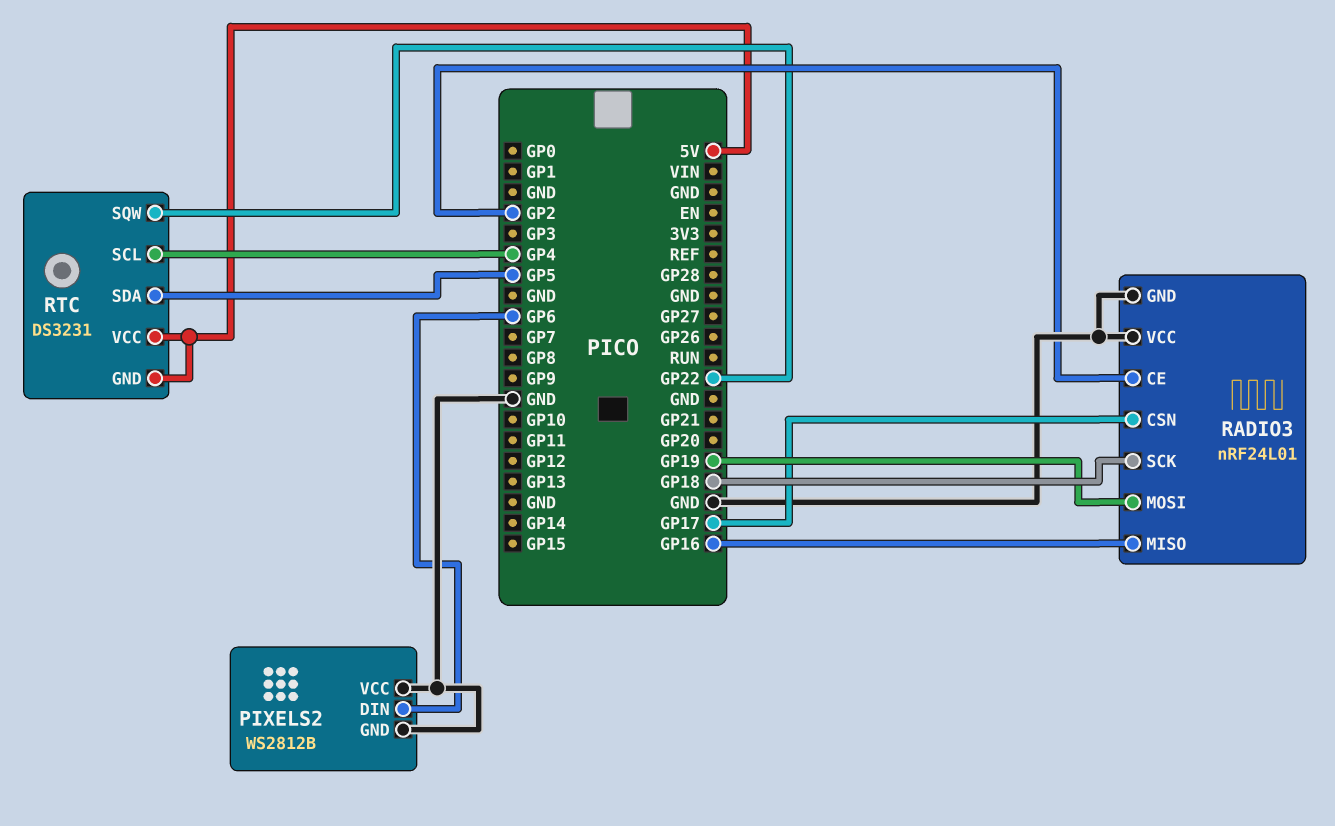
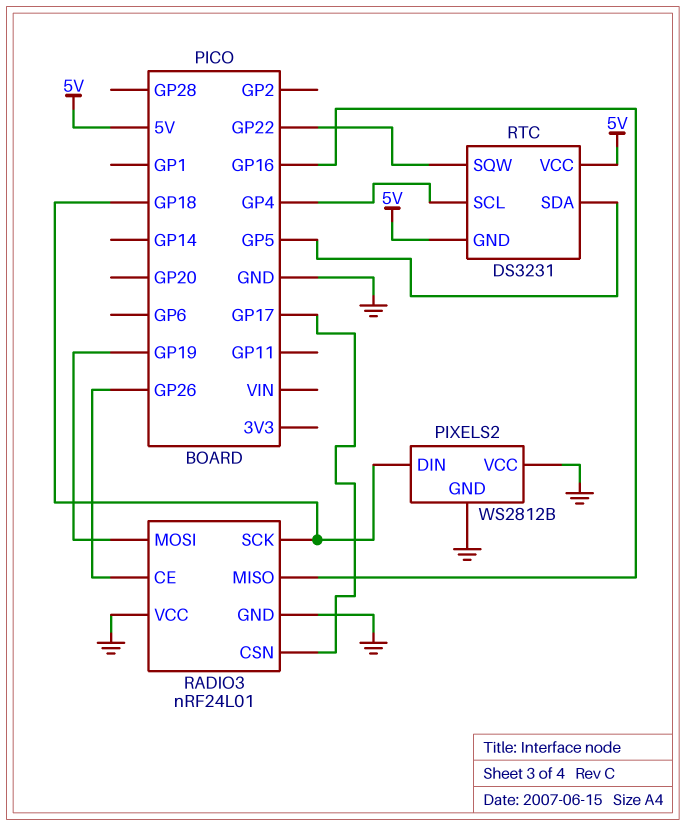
PIXELS2 pin DIN: GP6 -> GP18
RADIO3 pin CE: GP2 -> GP26

